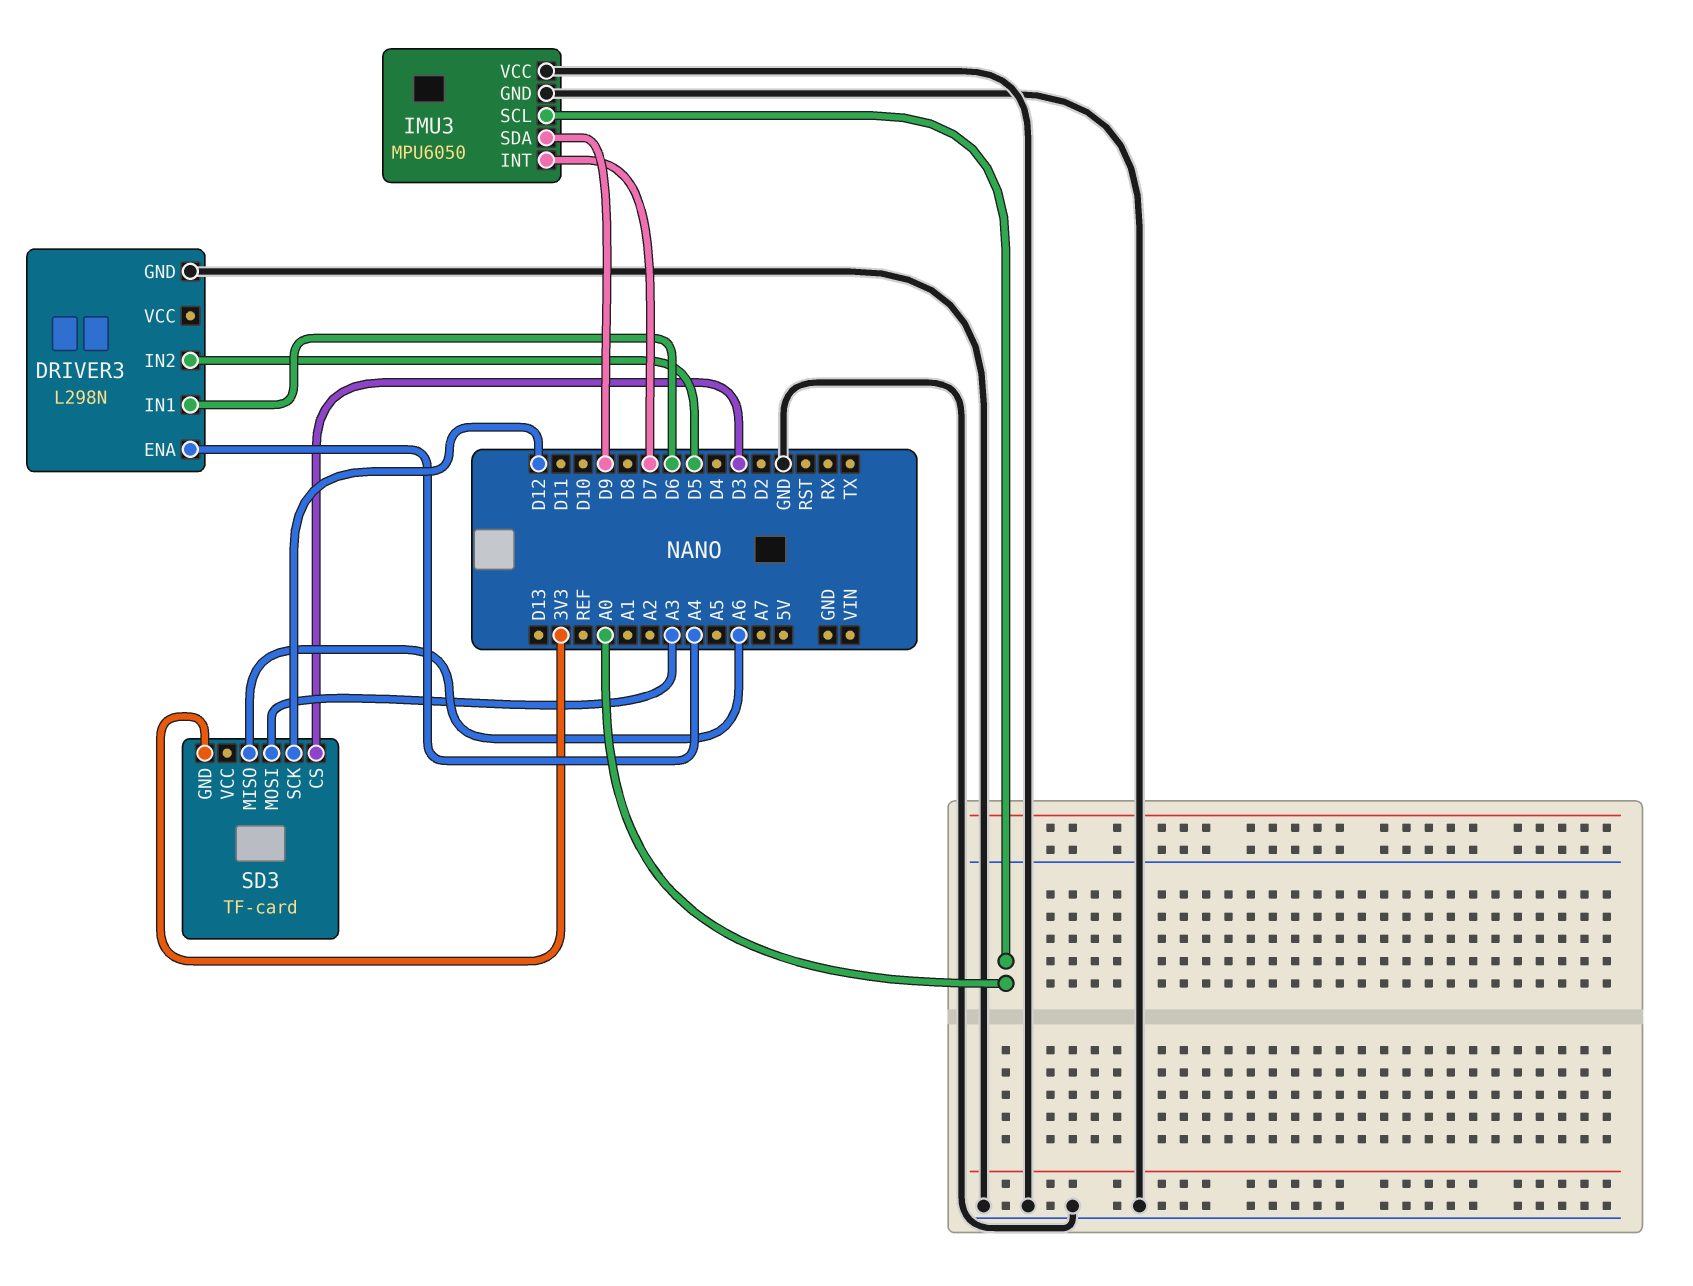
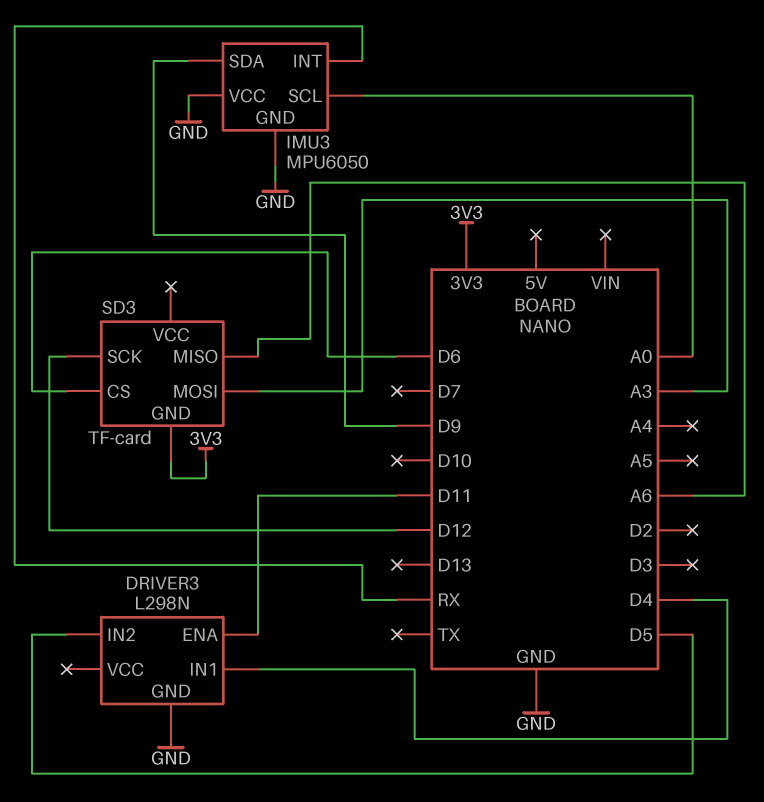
DRIVER3 pin ENA: A4 -> D11
DRIVER3 pin IN1: D6 -> D4
IMU3 pin INT: D7 -> RX
SD3 pin CS: D3 -> D6

